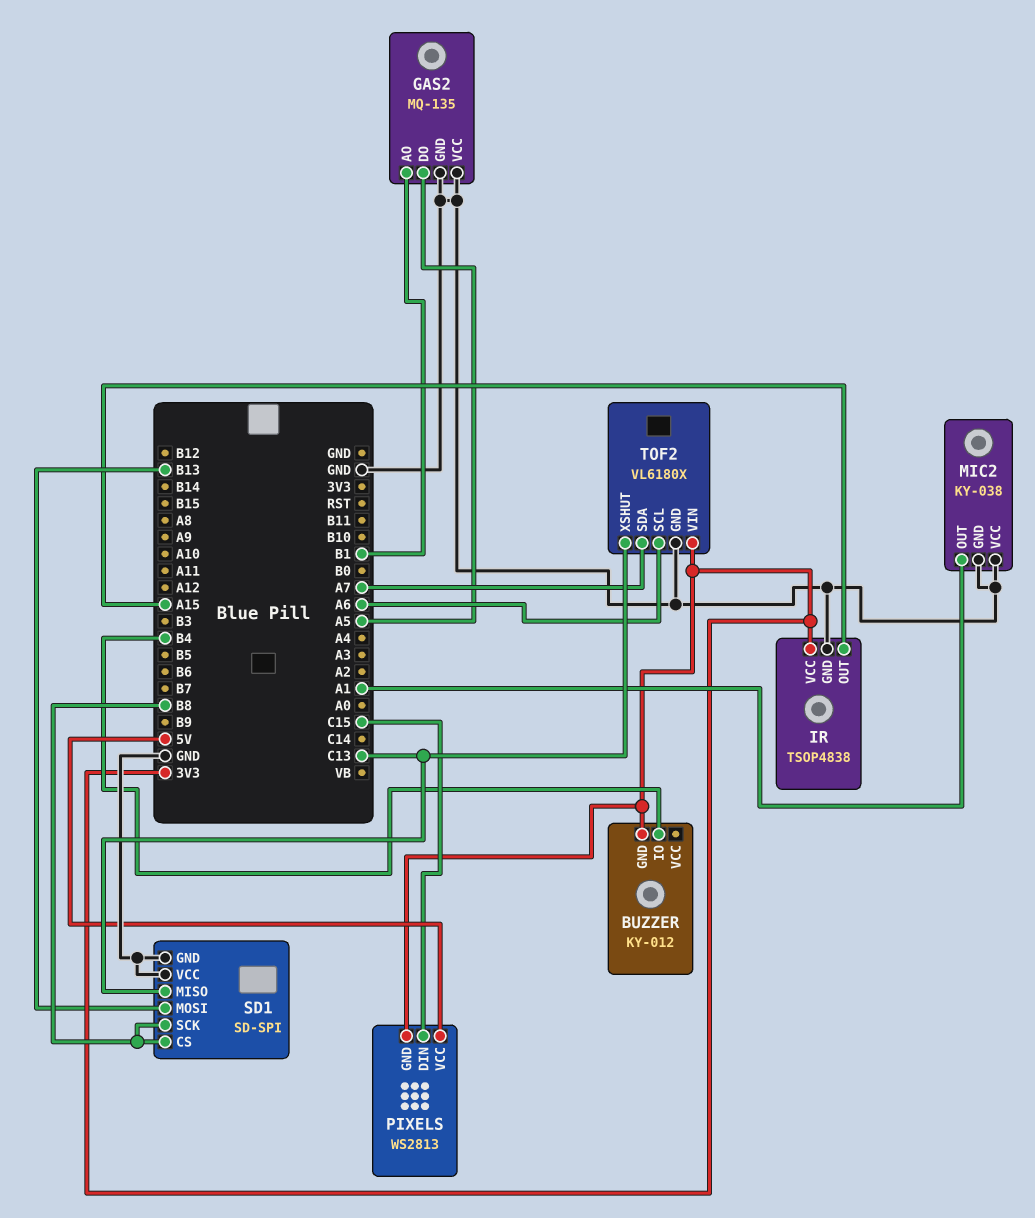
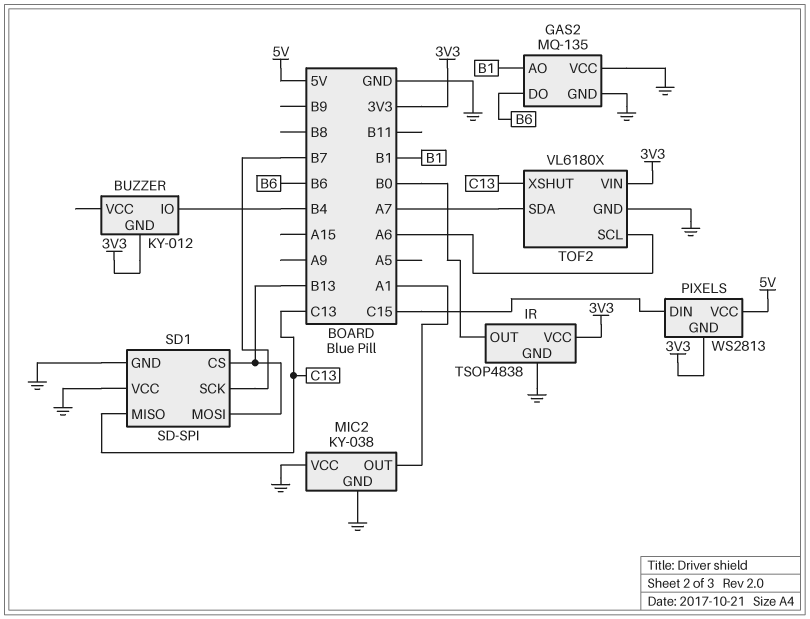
GAS2 pin DO: A5 -> B6
IR pin OUT: A15 -> B0
SD1 pin CS: B8 -> B13
SD1 pin SCK: B8 -> B7

